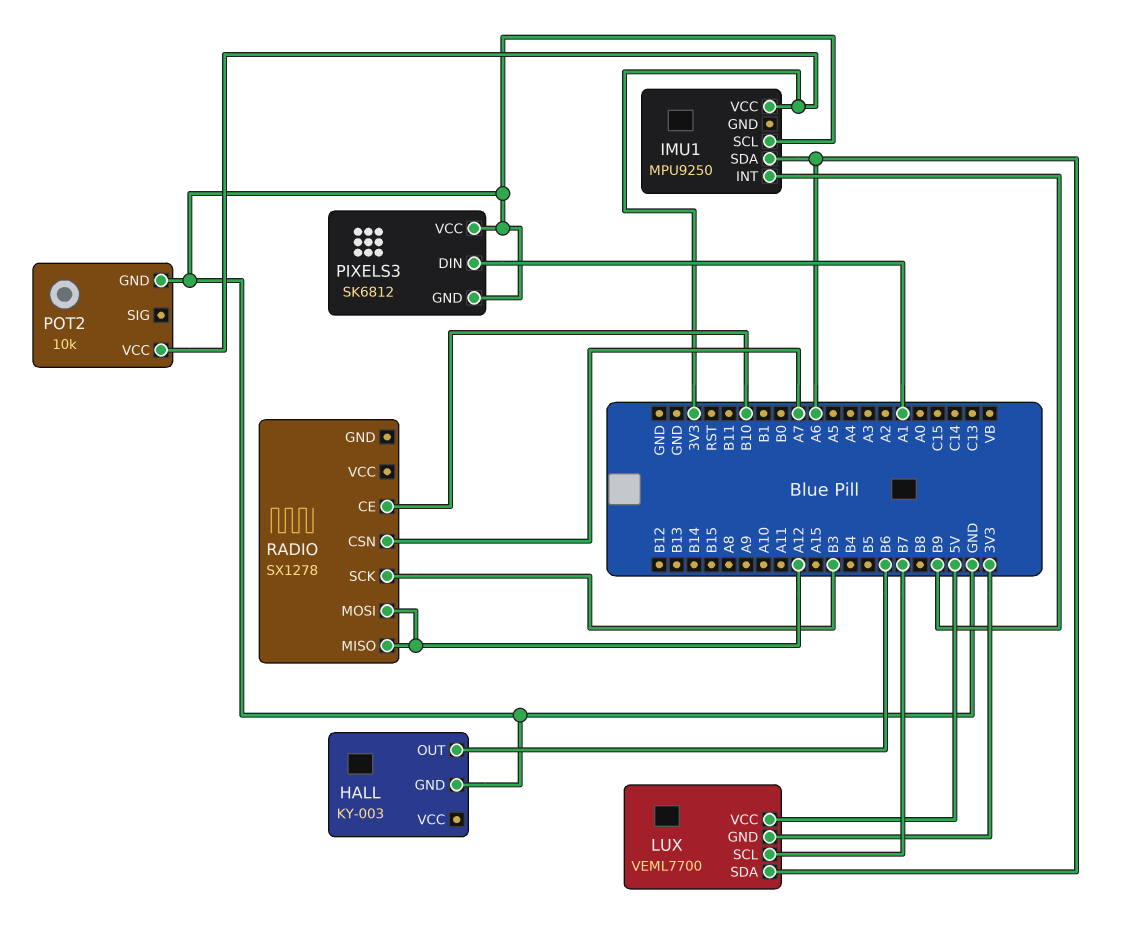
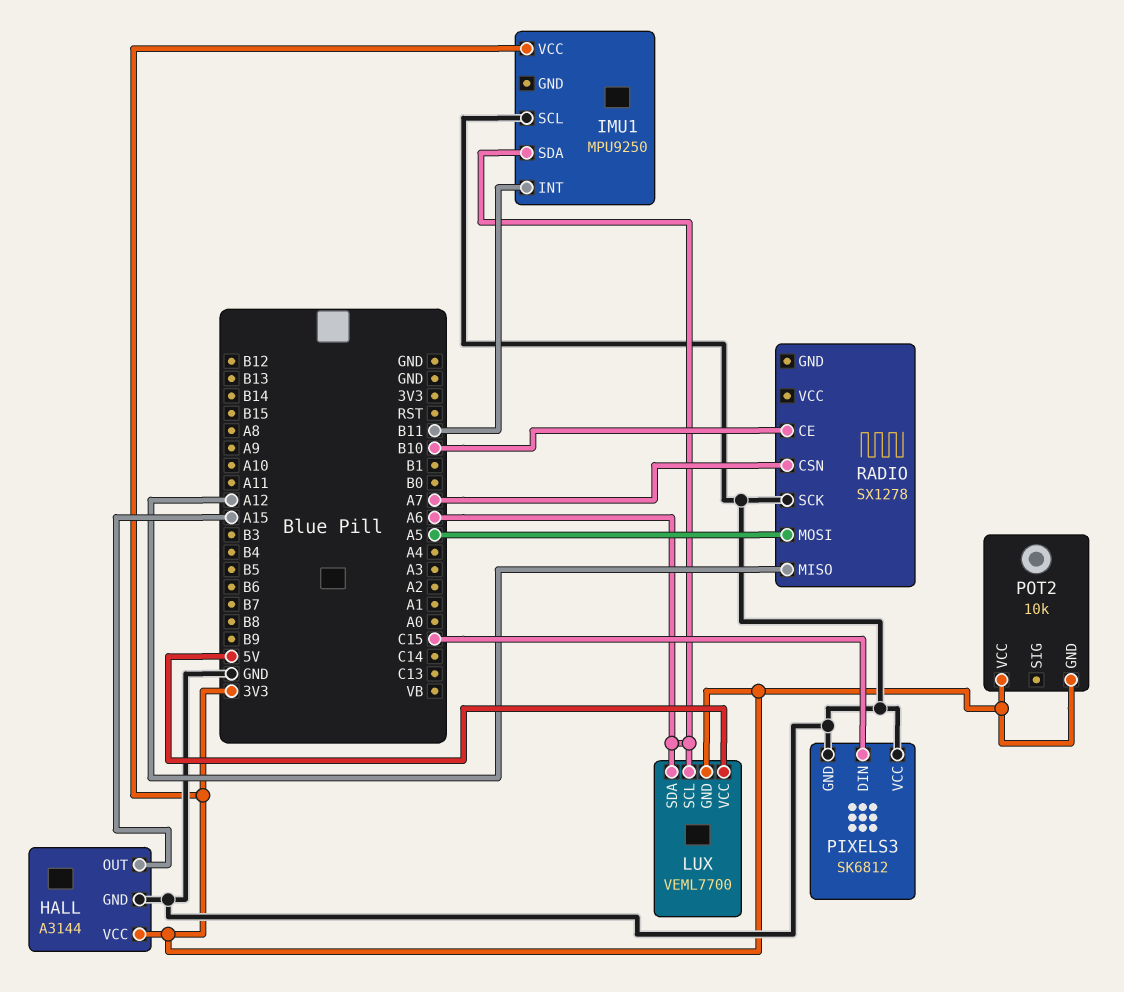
HALL: KY-003 -> A3144
HALL pin OUT: B6 -> A15
HALL pin VCC: none -> 3V3
IMU1 pin INT: B9 -> B11
LUX pin SCL: B7 -> A6
PIXELS3 pin DIN: A1 -> C15
POT2 pin GND: GND -> 3V3
RADIO pin MOSI: A12 -> A5
RADIO pin SCK: B3 -> GND

